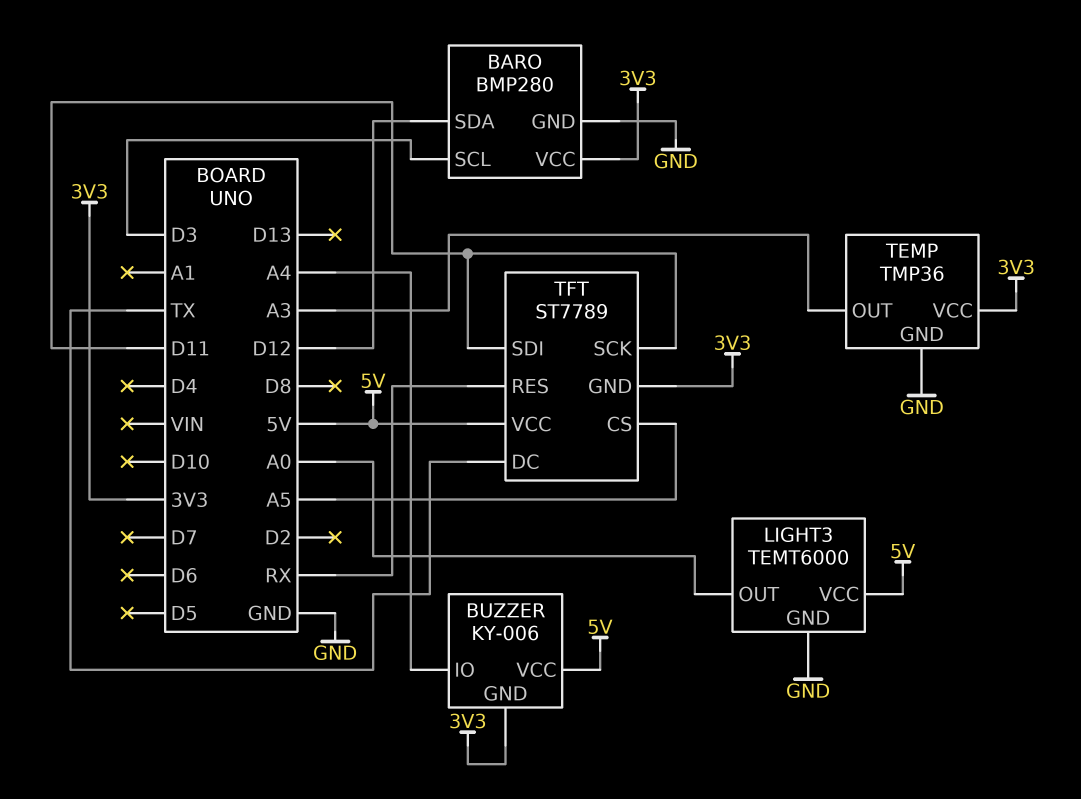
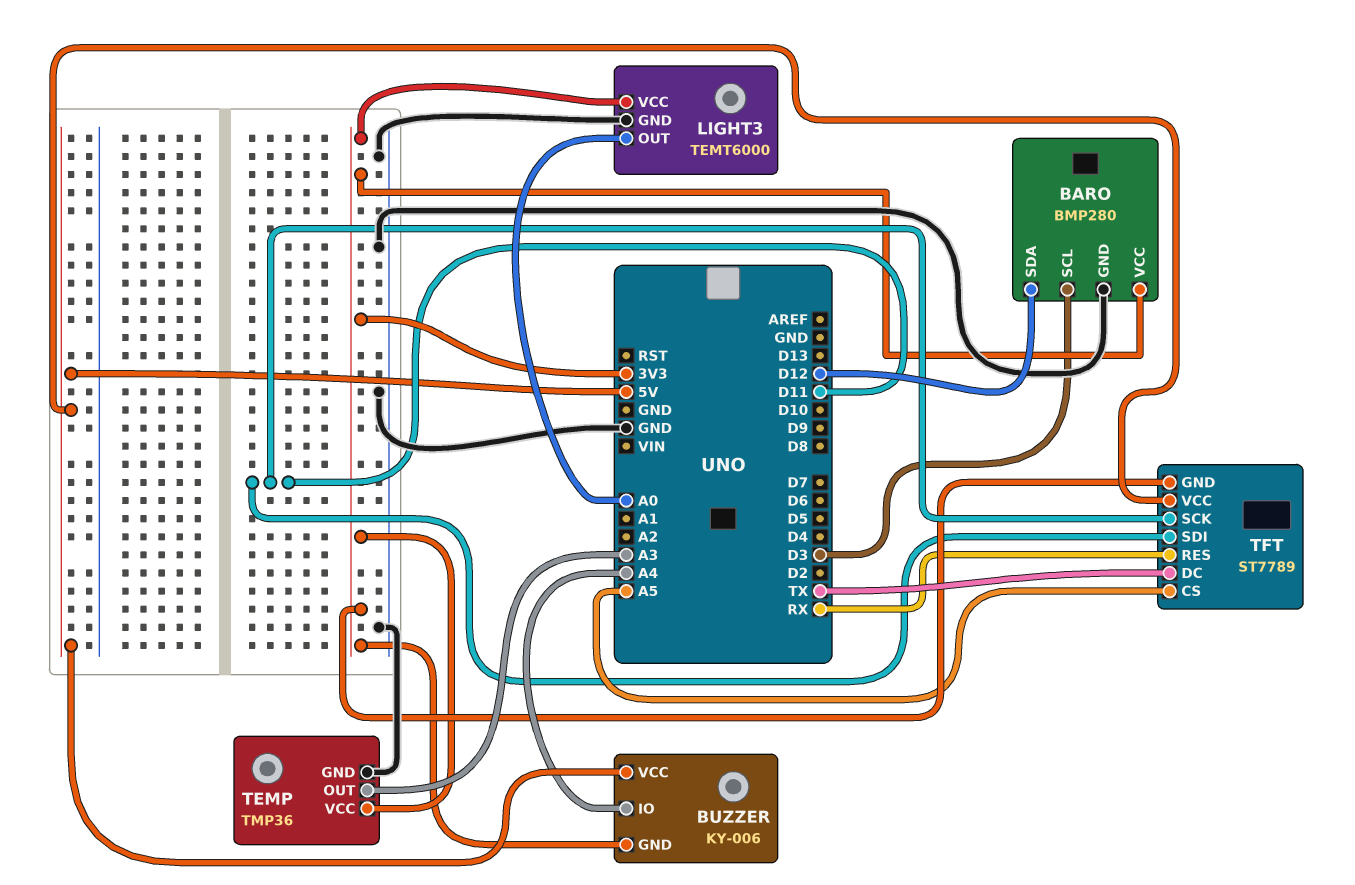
LIGHT3 pin VCC: 5V -> 3V3

